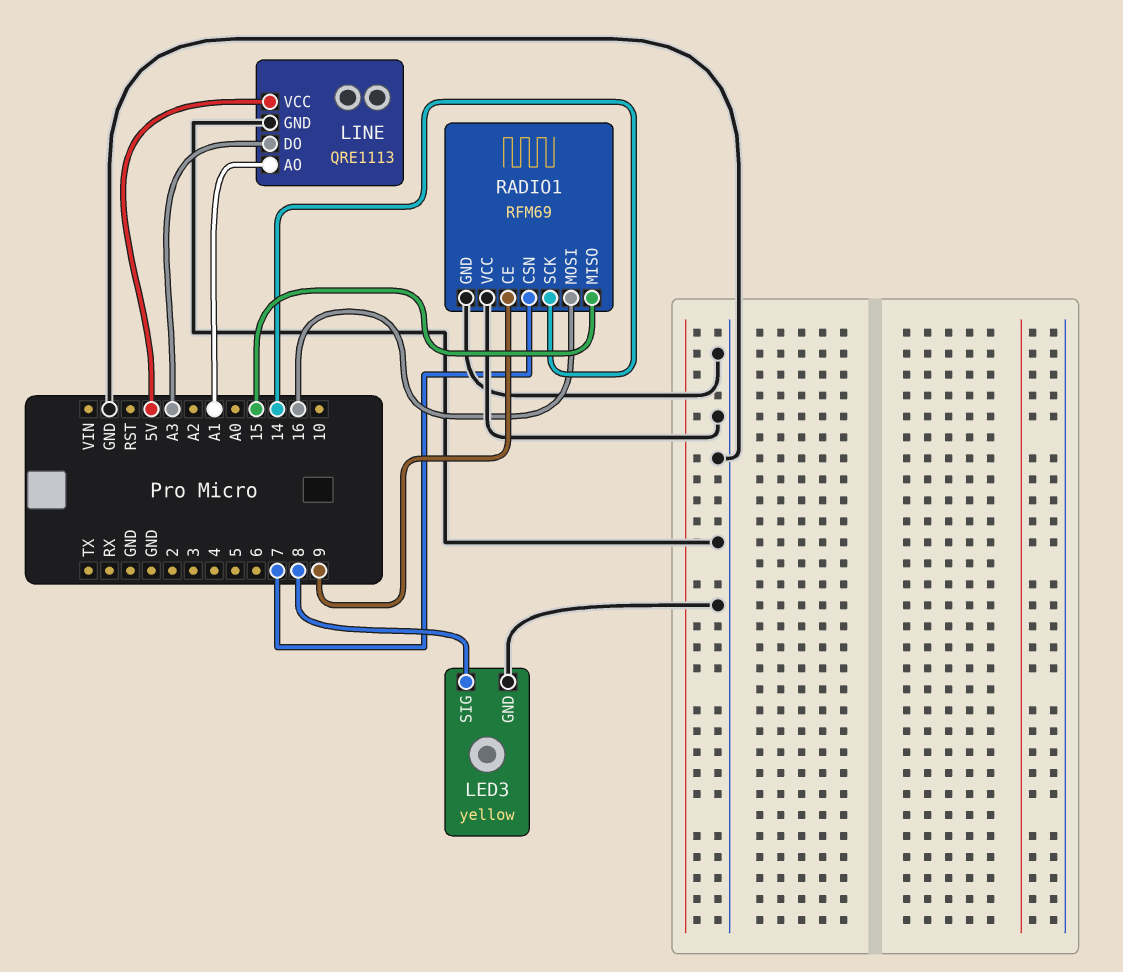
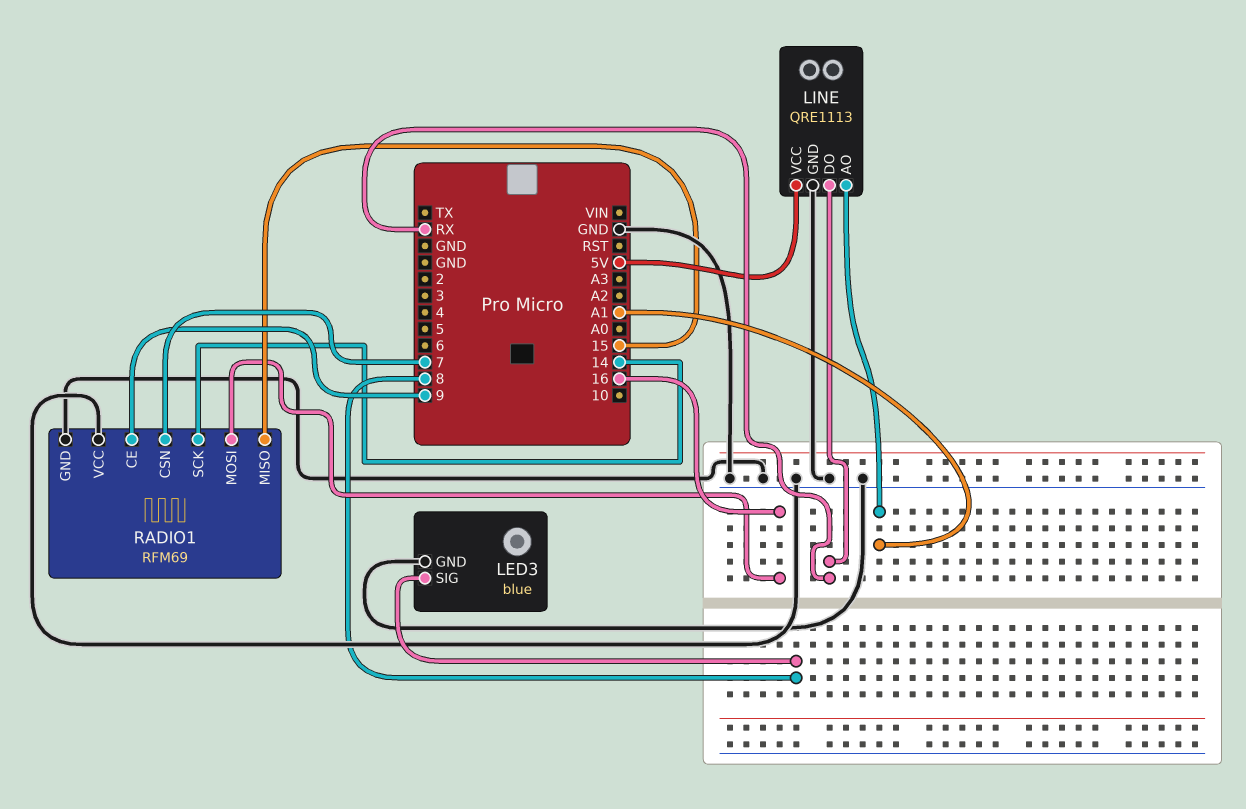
LED3: yellow -> blue
LINE pin DO: A3 -> RX

